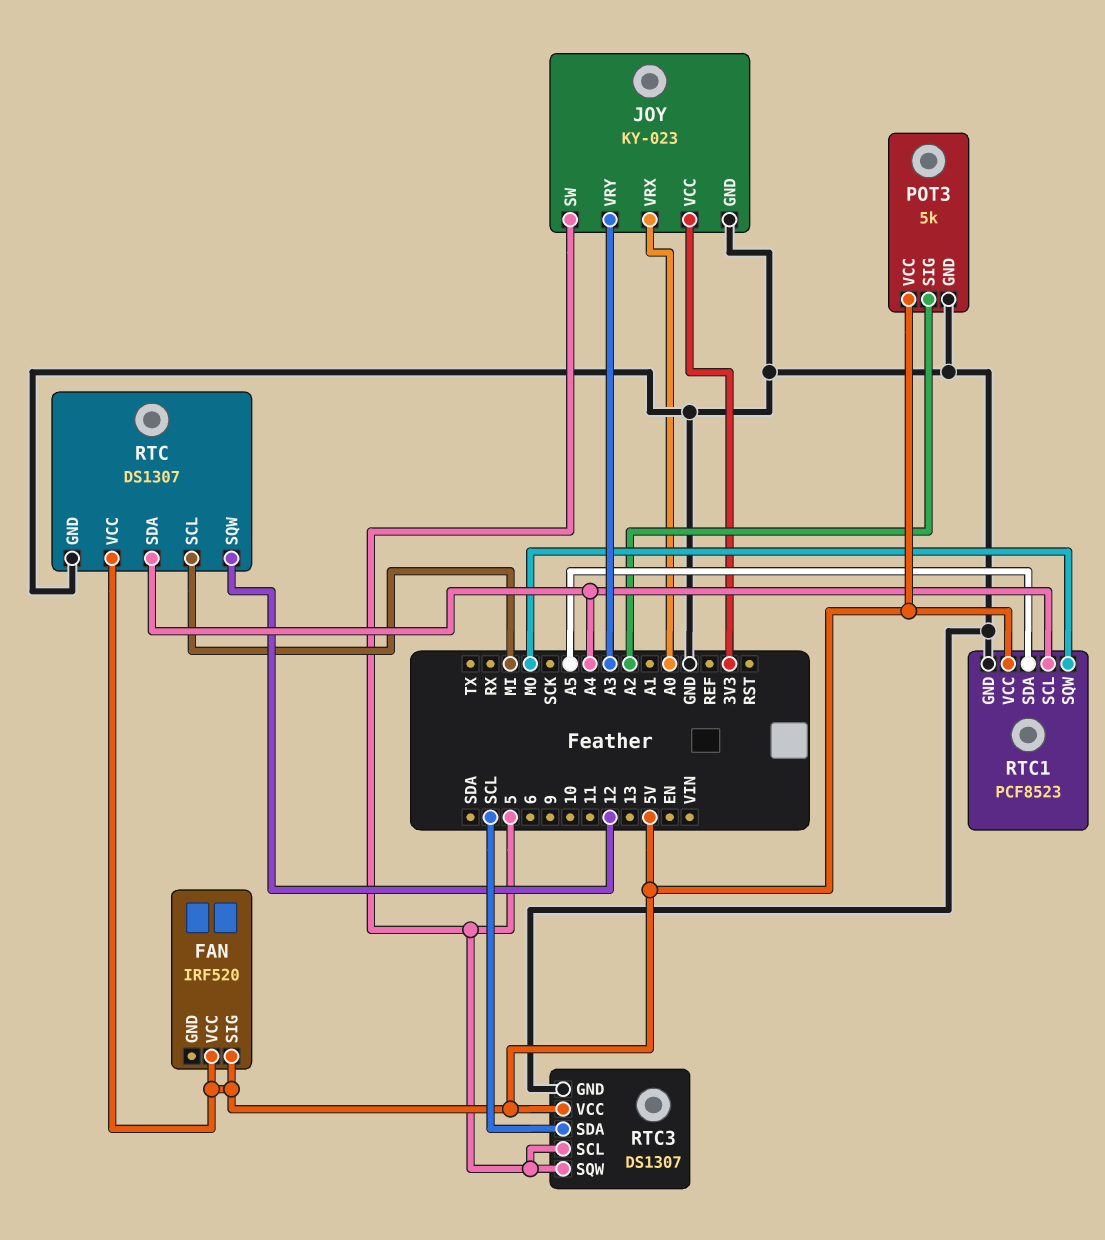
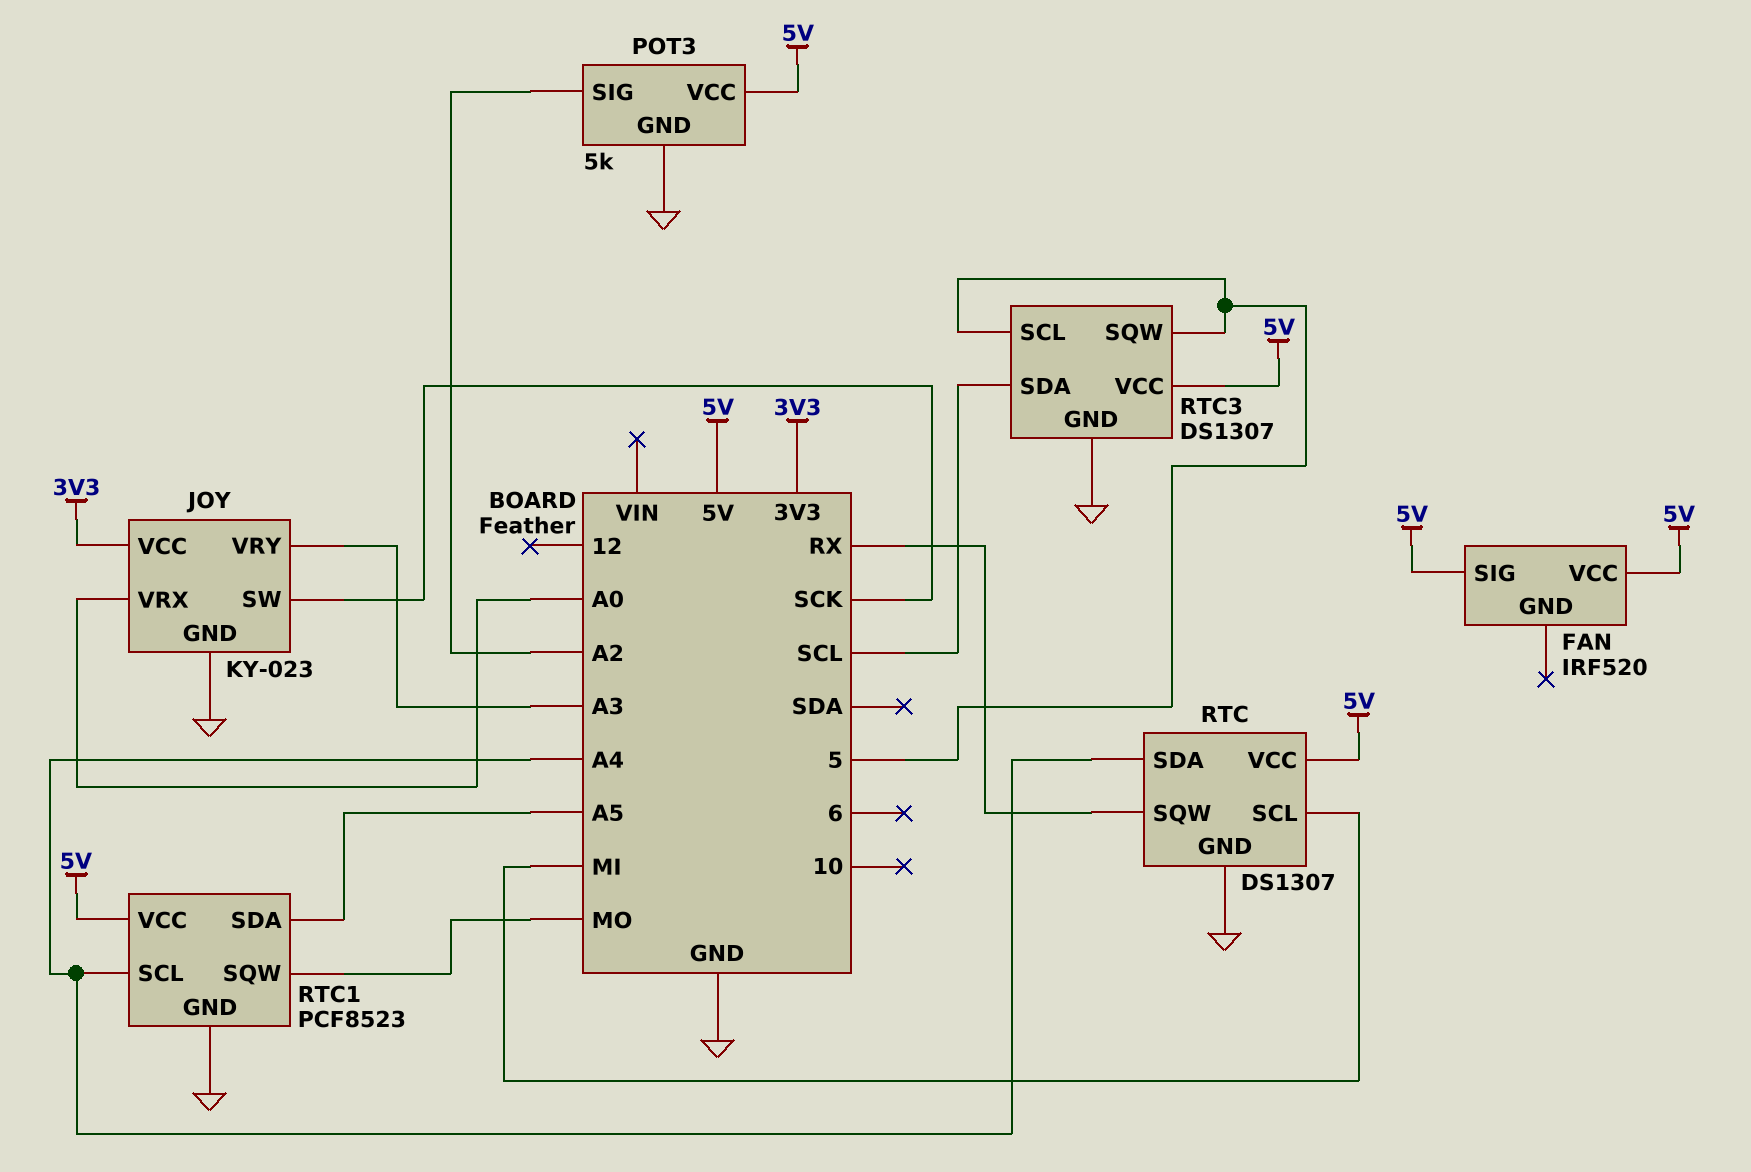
JOY pin SW: 5 -> SCK
RTC pin SQW: 12 -> RX

